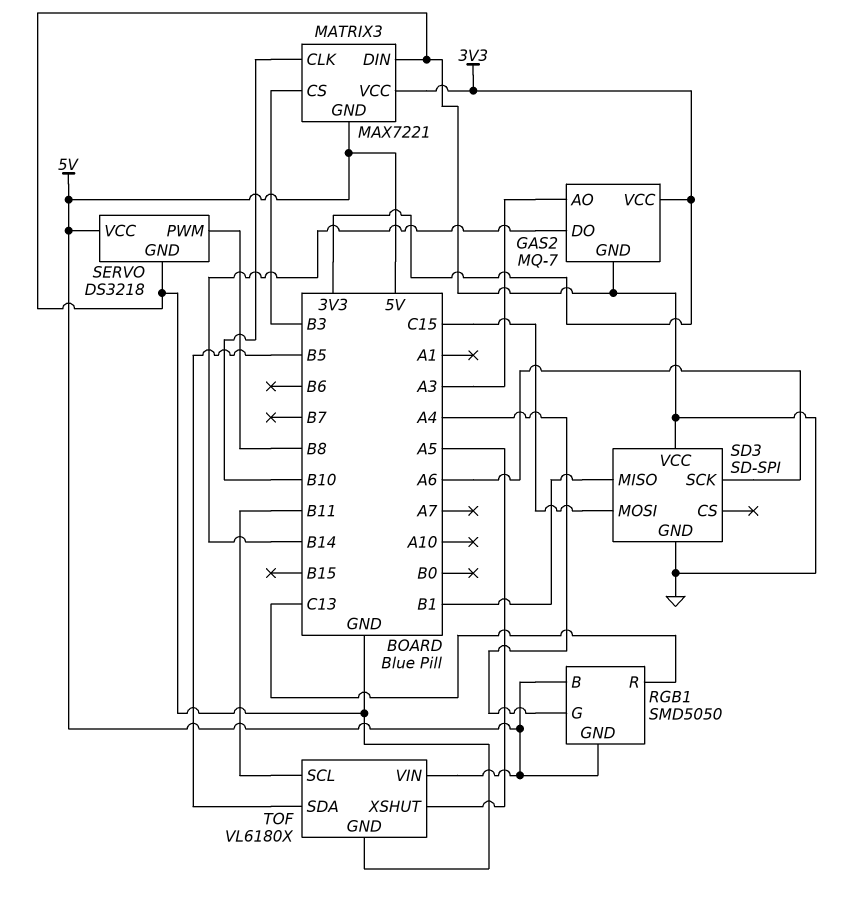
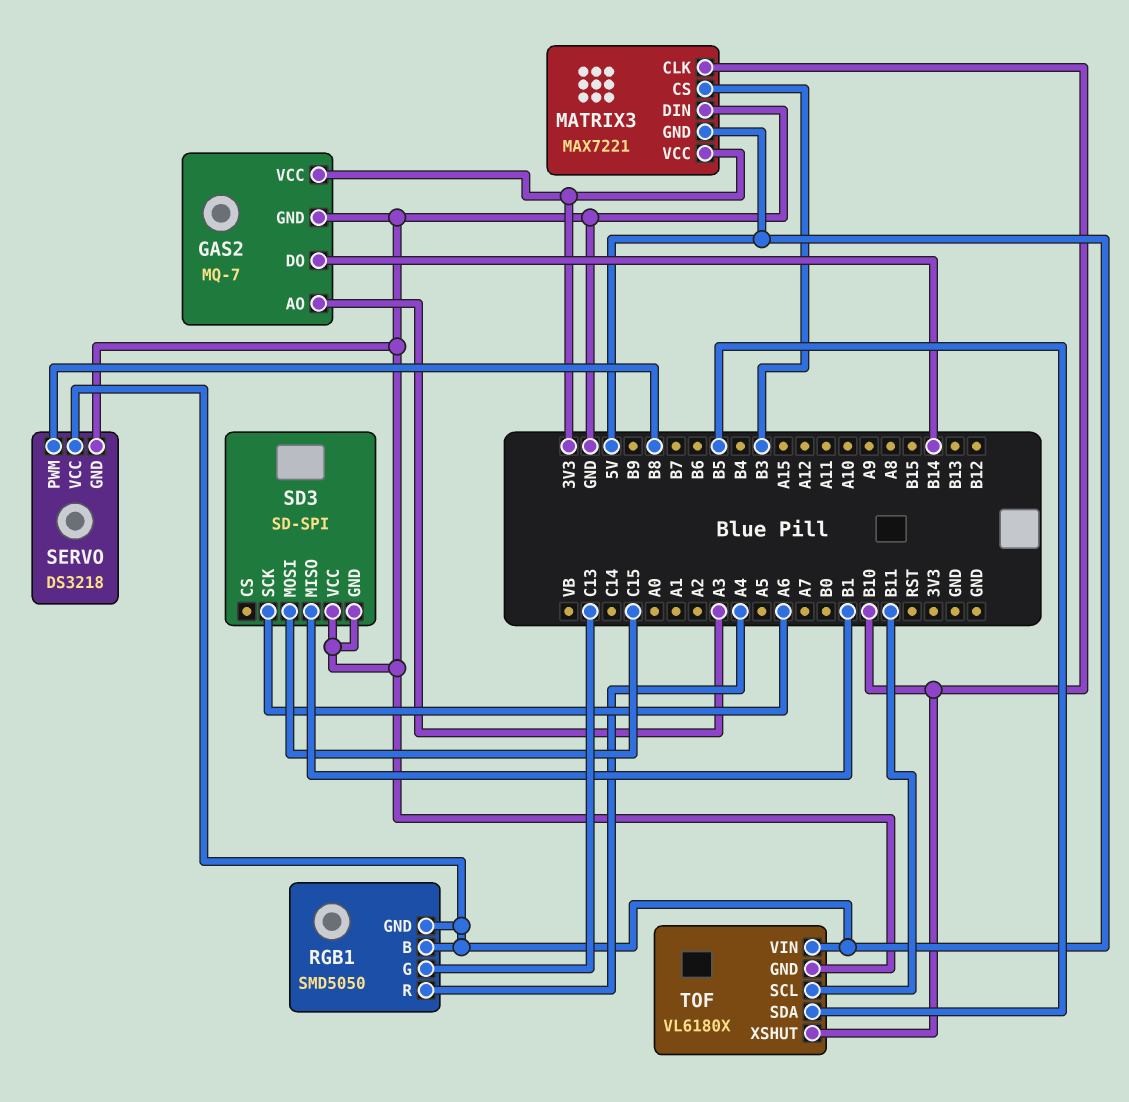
RGB1 pin G: A4 -> C13
RGB1 pin R: C13 -> A4
TOF pin XSHUT: A5 -> B10

